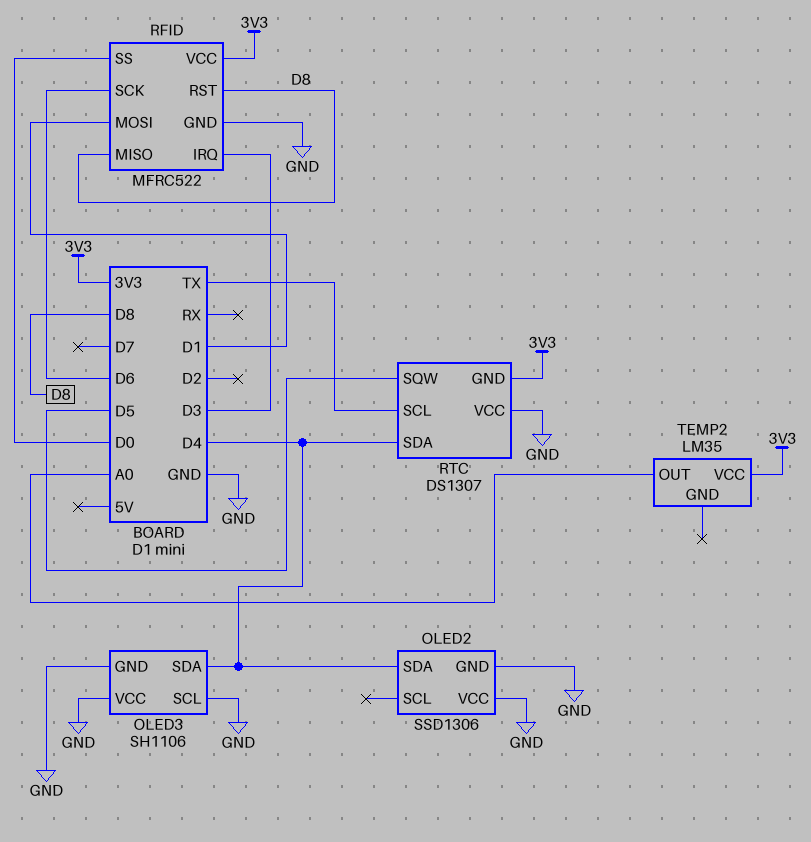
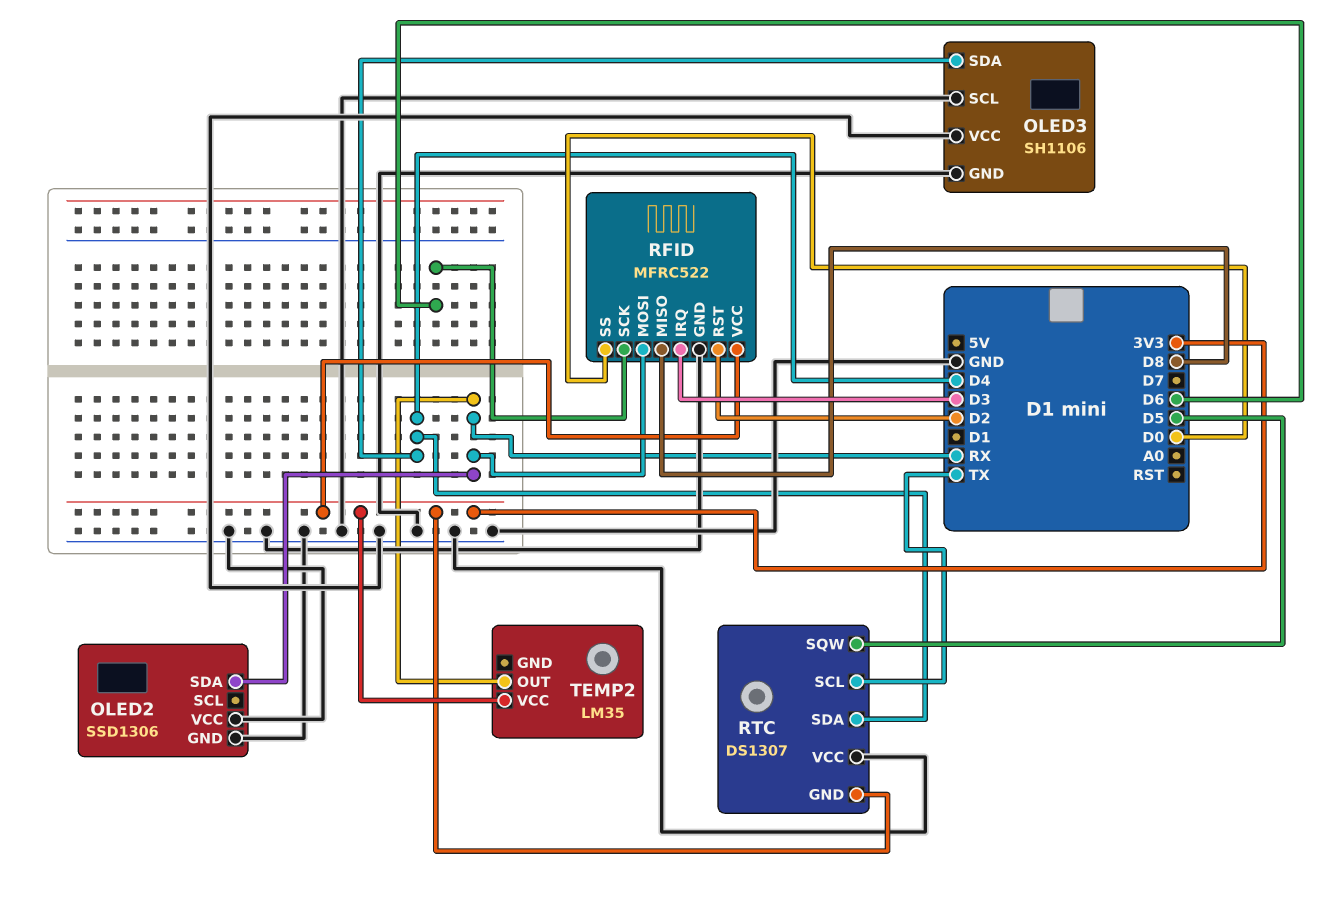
OLED2 pin SDA: D4 -> RX
RFID pin MOSI: D1 -> RX
RFID pin RST: D8 -> D2
TEMP2 pin OUT: A0 -> RX

